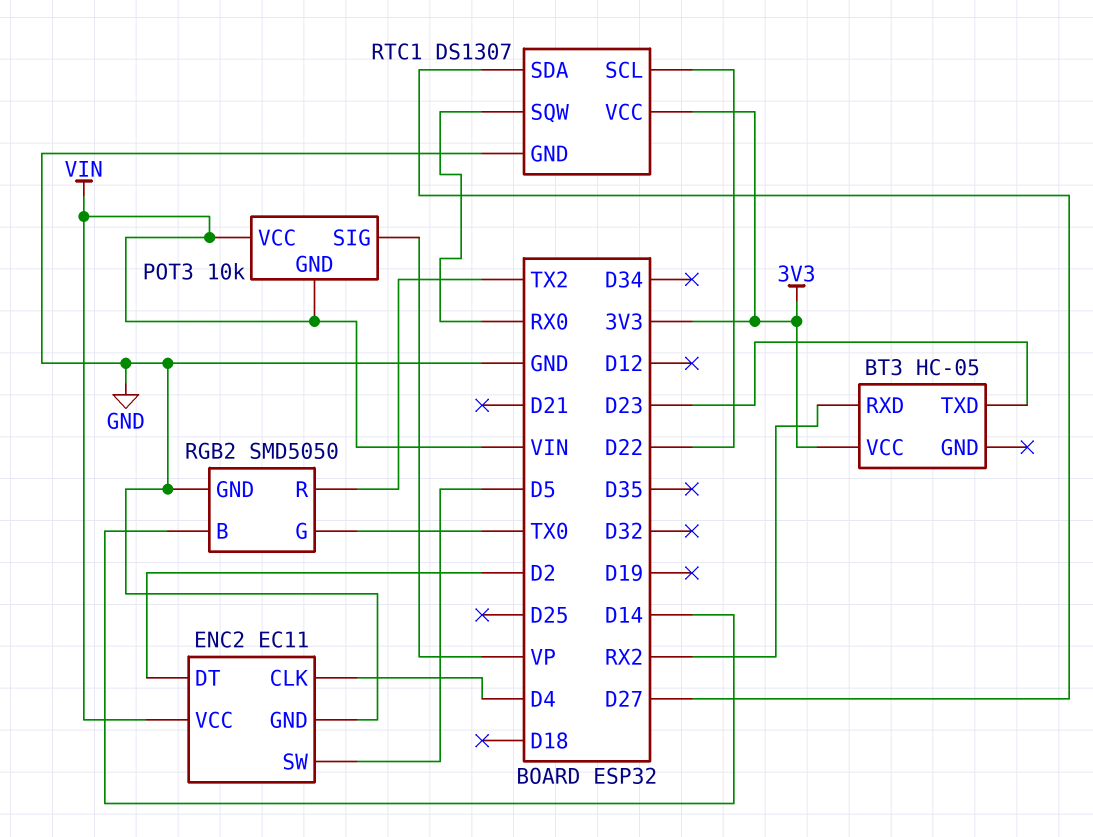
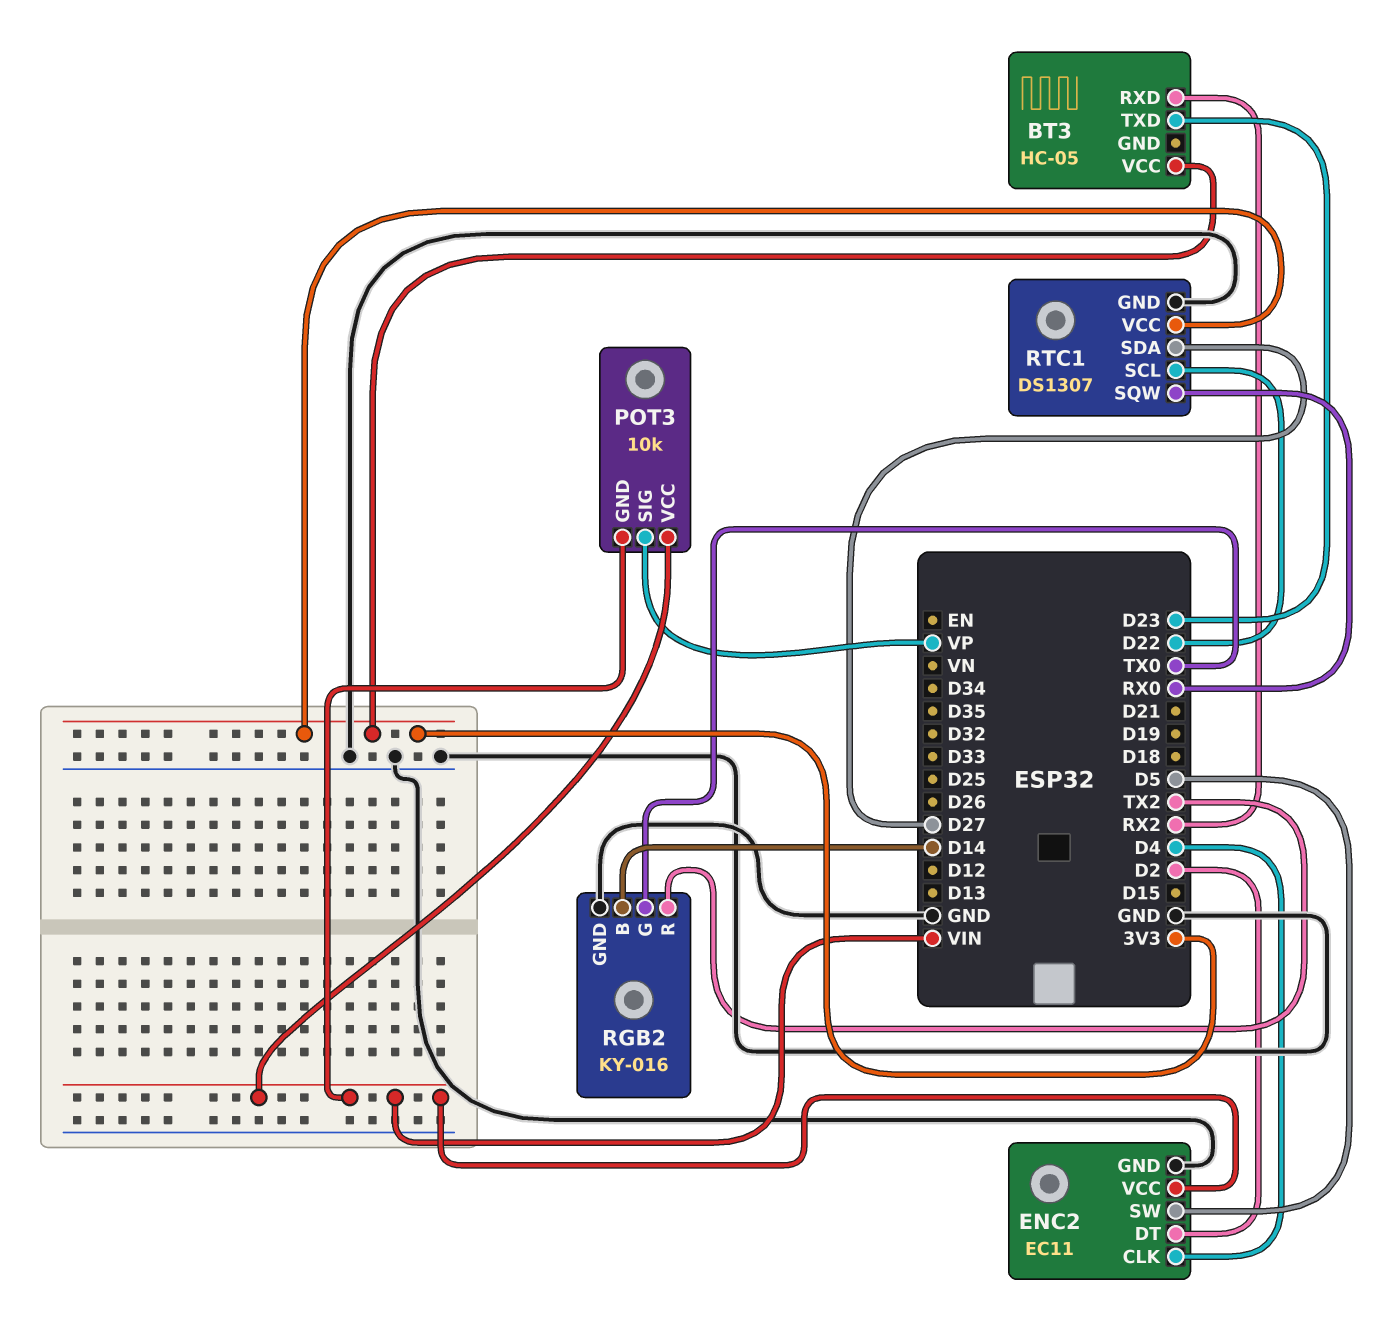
RGB2: SMD5050 -> KY-016

